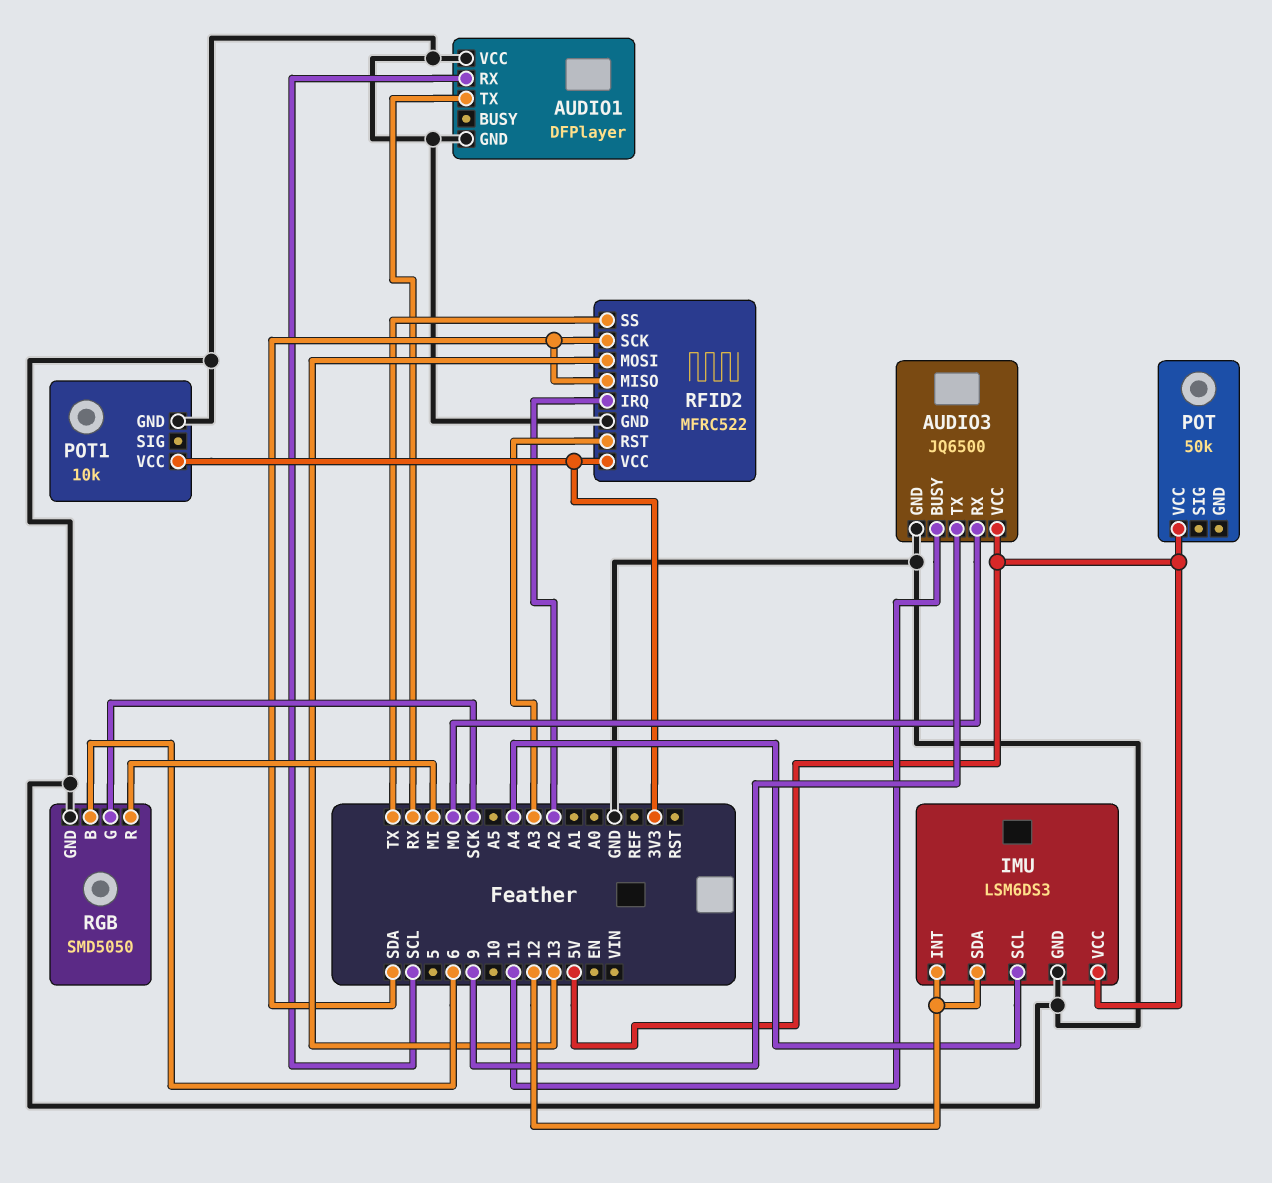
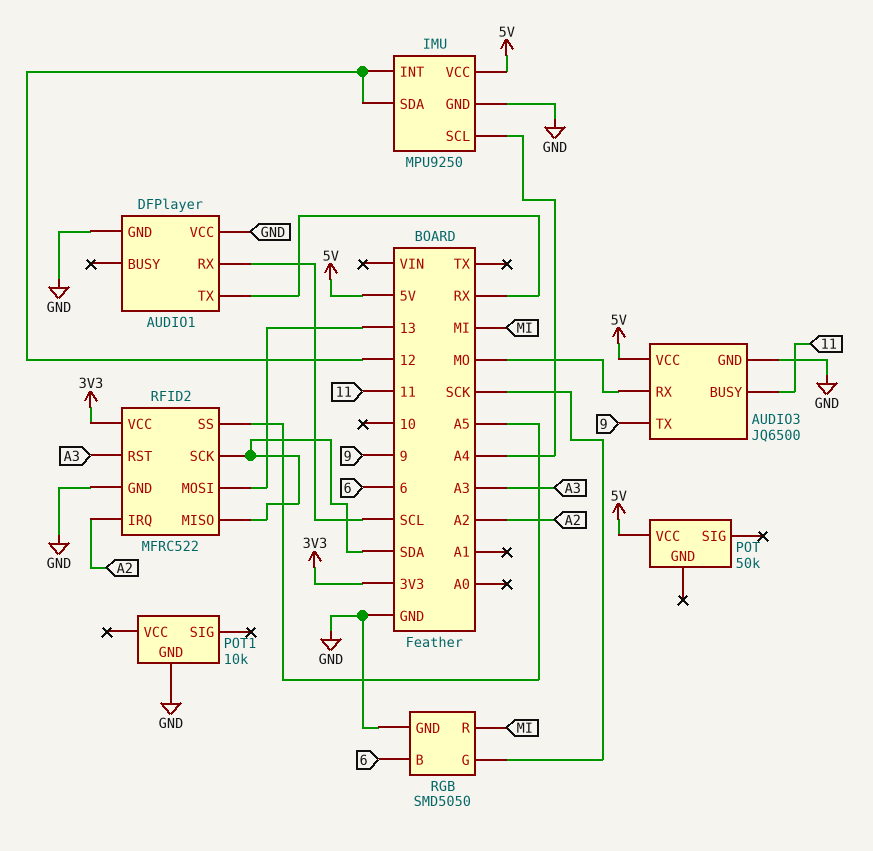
IMU: LSM6DS3 -> MPU9250
POT1 pin VCC: 3V3 -> none
RFID2 pin SS: TX -> A5

